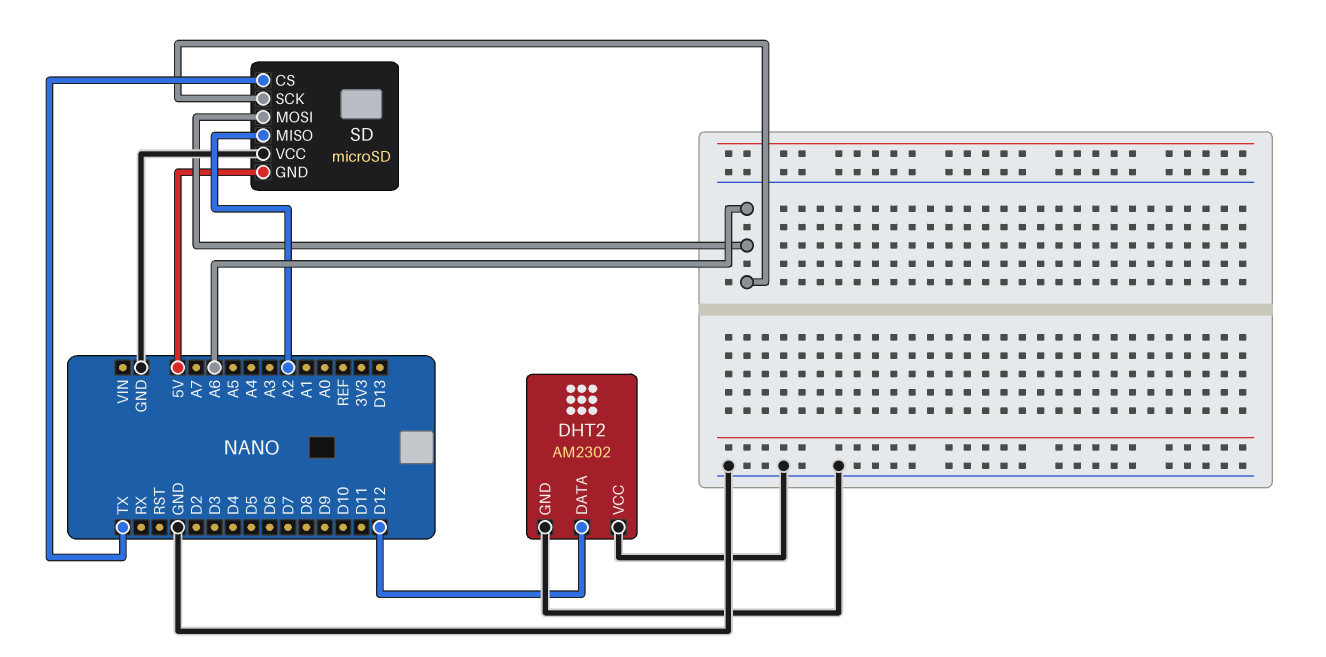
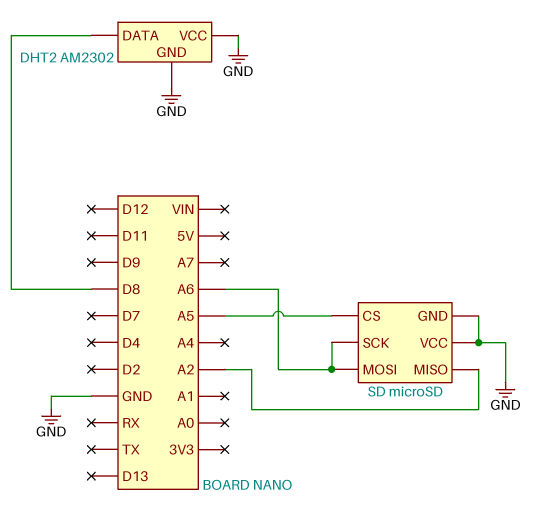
DHT2 pin DATA: D12 -> D8
SD pin CS: TX -> A5
SD pin GND: 5V -> GND

